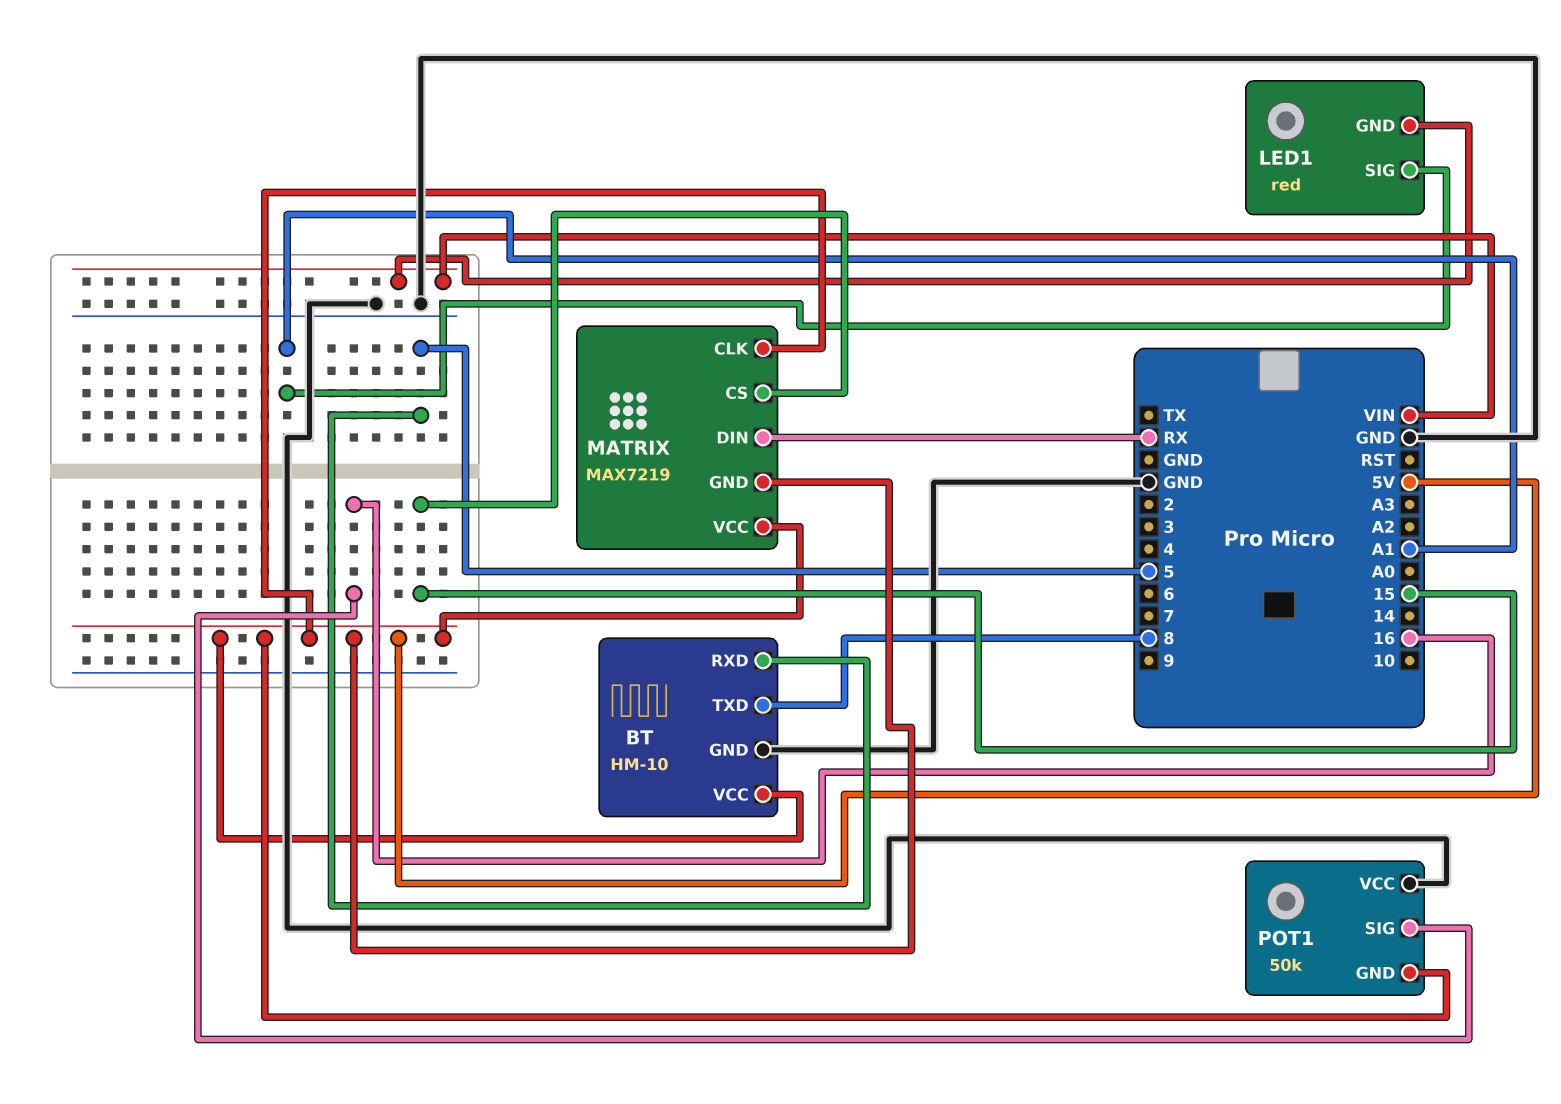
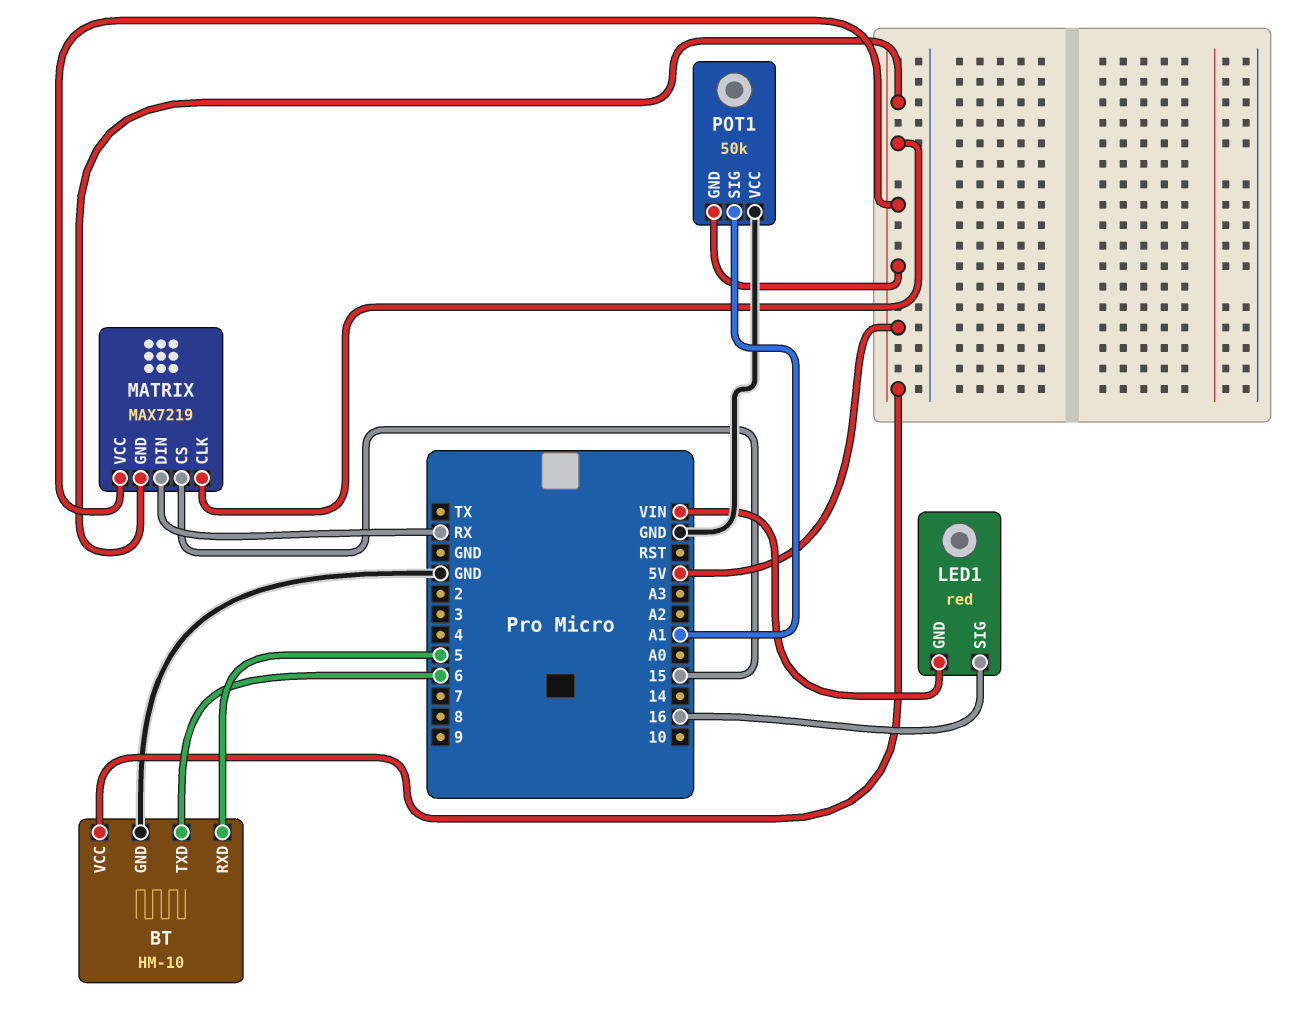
BT pin TXD: 8 -> 6
LED1 pin SIG: A1 -> 16
POT1 pin SIG: 16 -> A1

